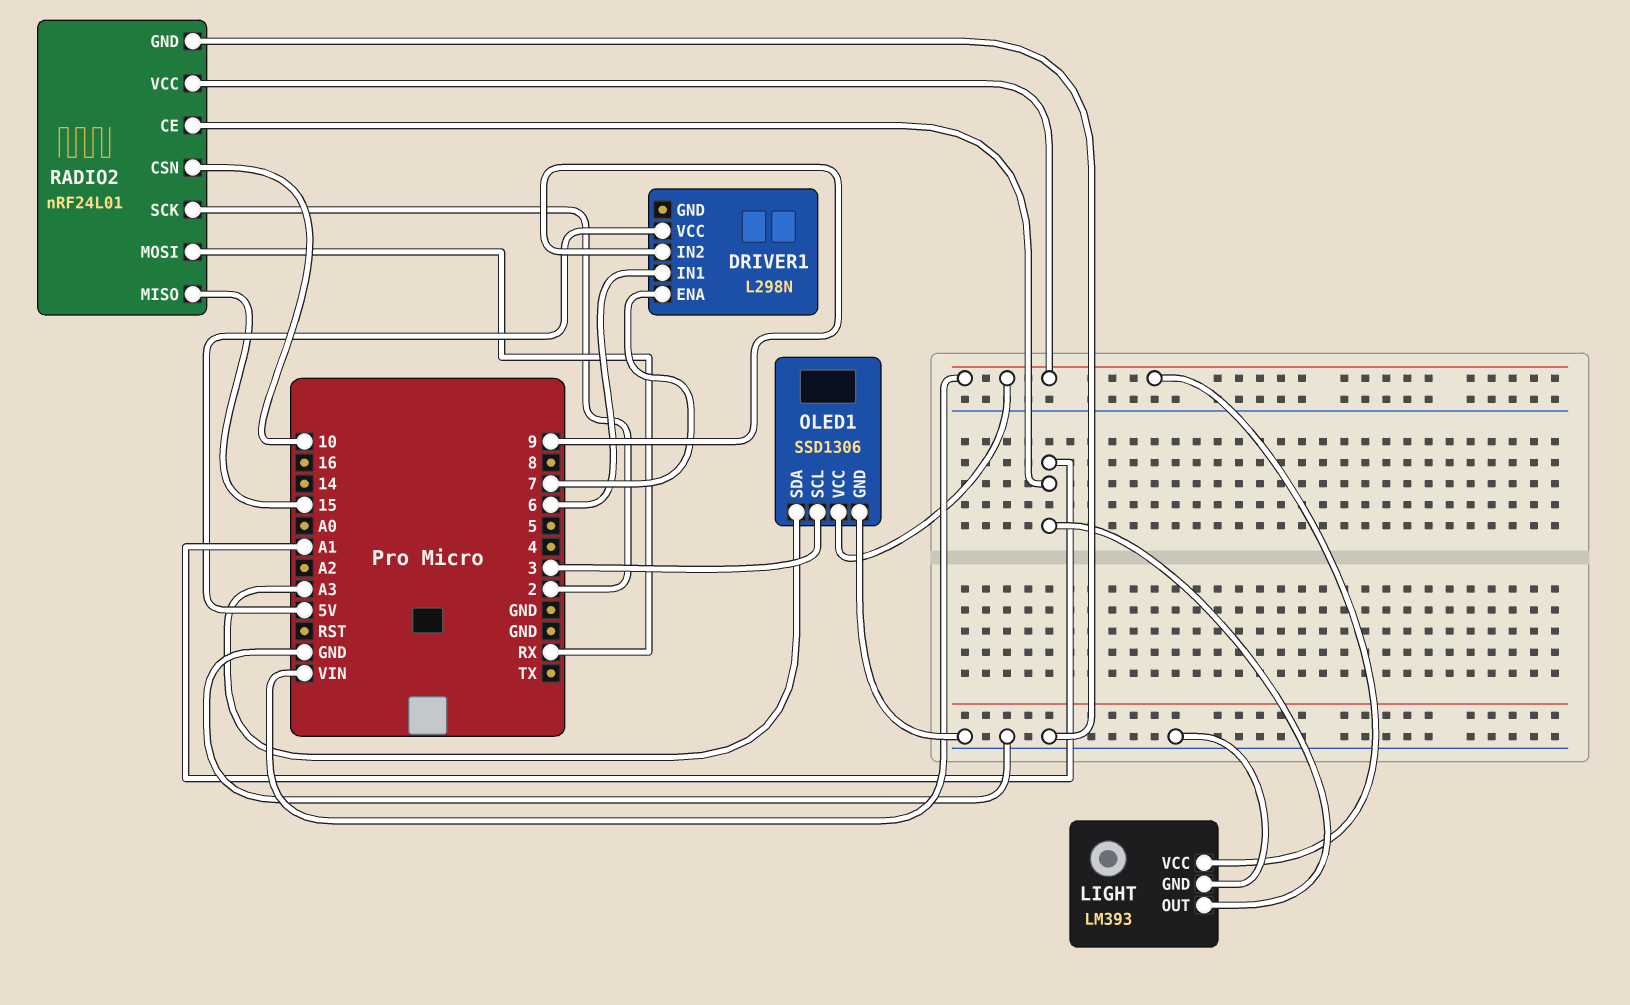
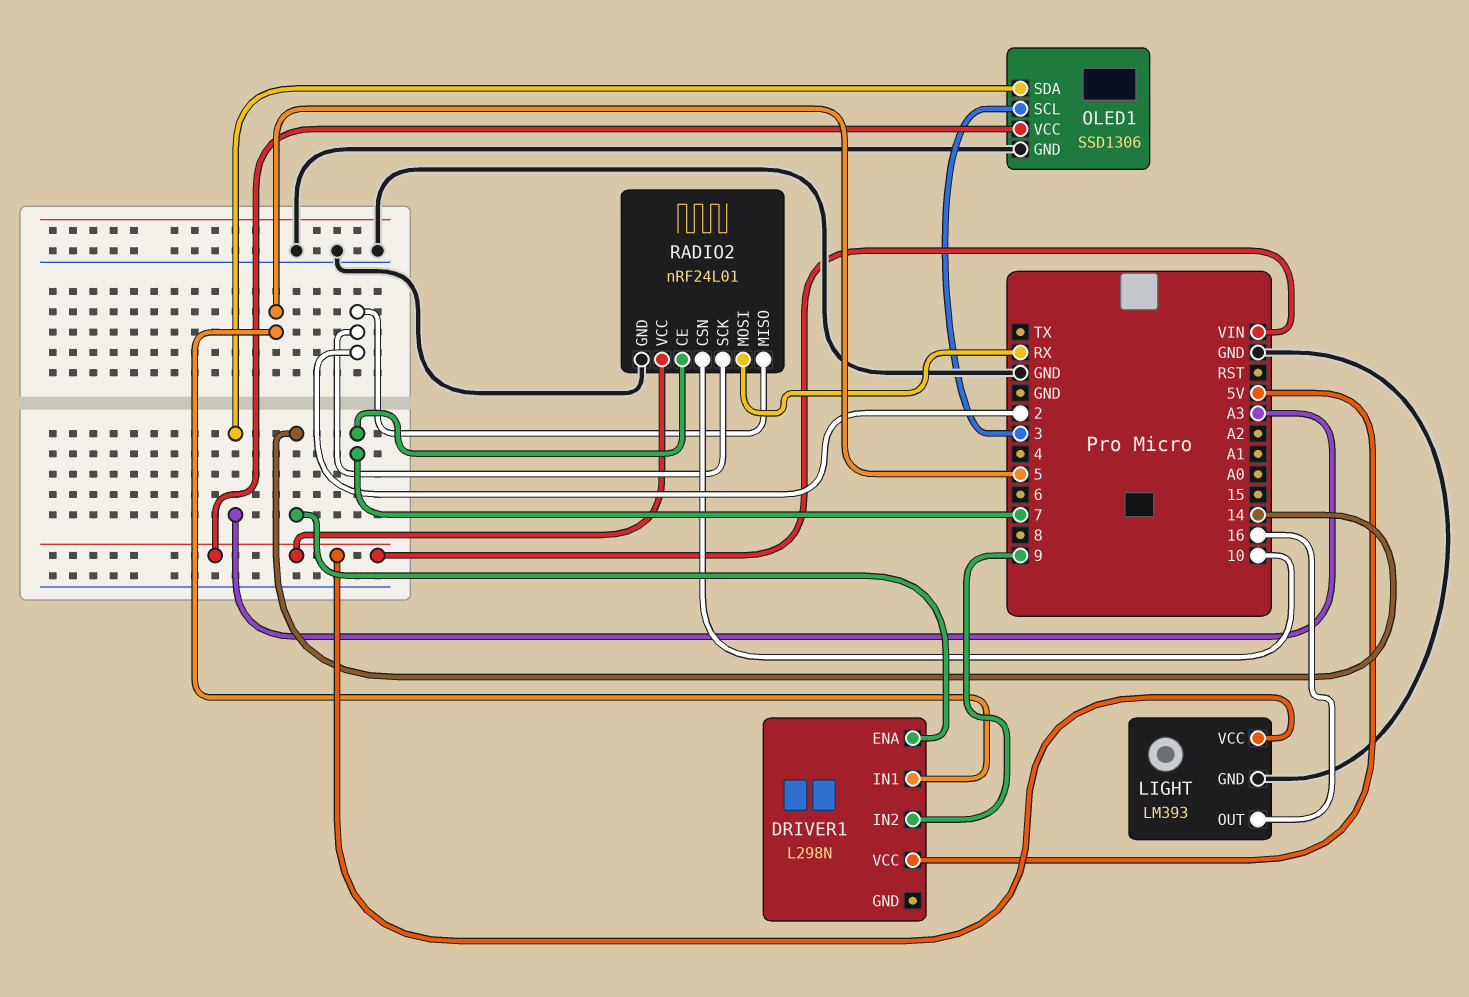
DRIVER1 pin ENA: 7 -> 14
DRIVER1 pin IN1: 6 -> 5
LIGHT pin OUT: A1 -> 16
RADIO2 pin CE: A1 -> 7
RADIO2 pin MISO: 15 -> 2

